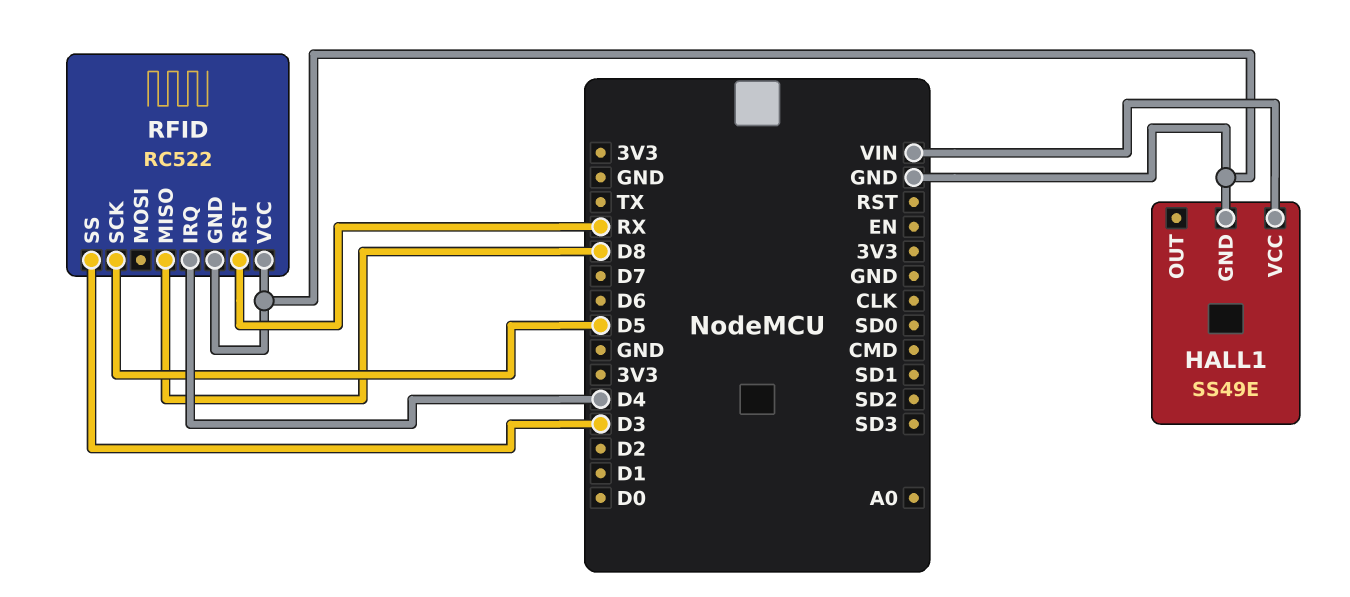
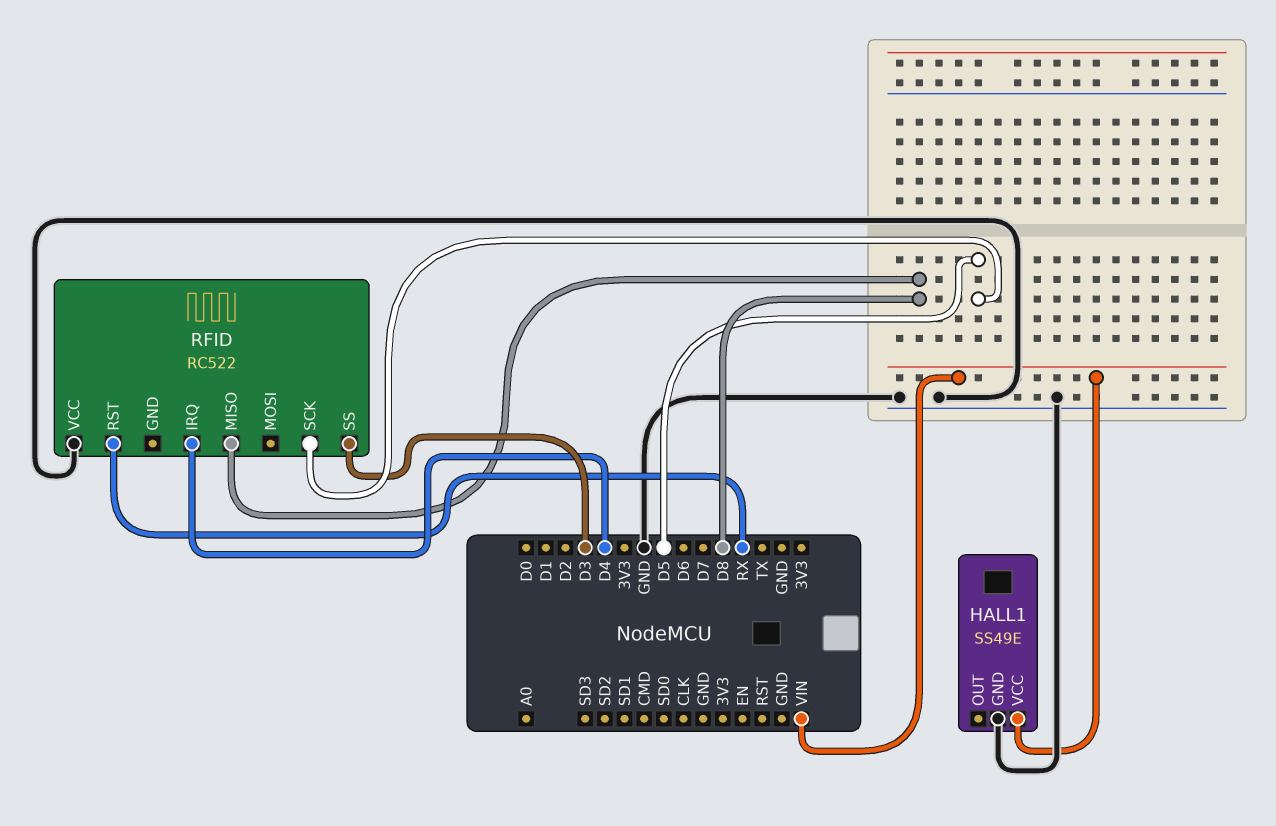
RFID pin GND: GND -> none

